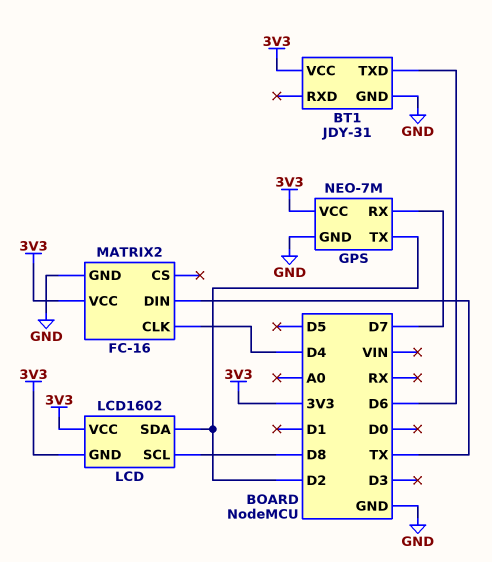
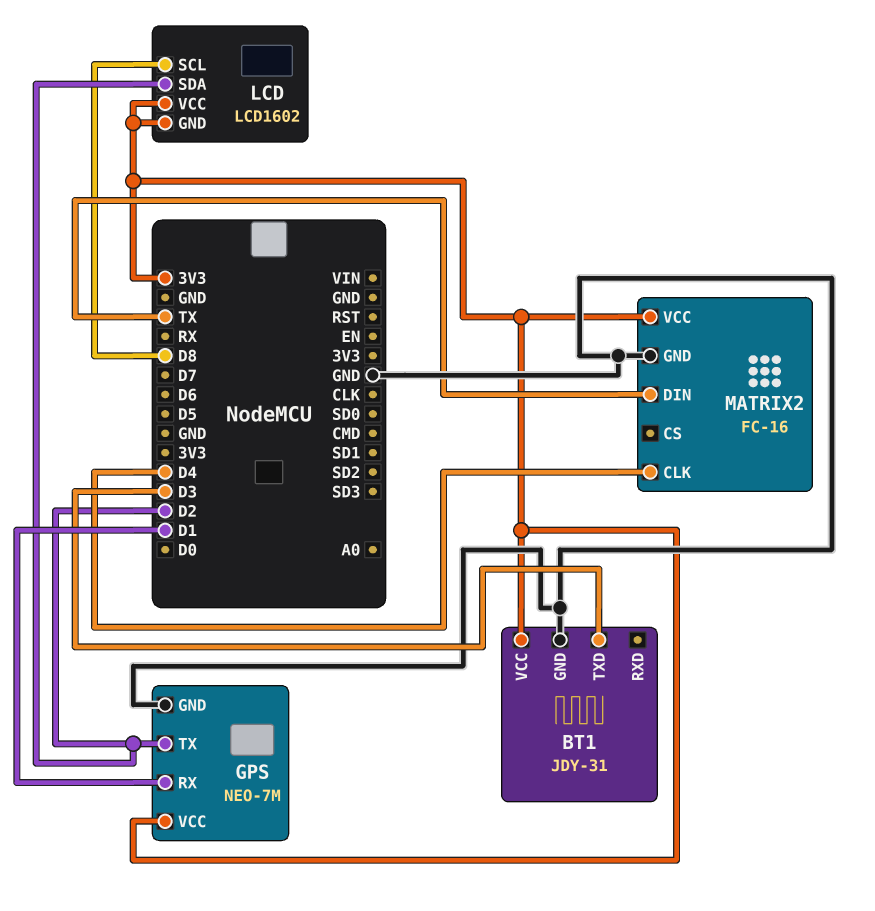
BT1 pin TXD: D6 -> D3
GPS pin RX: D7 -> D1

